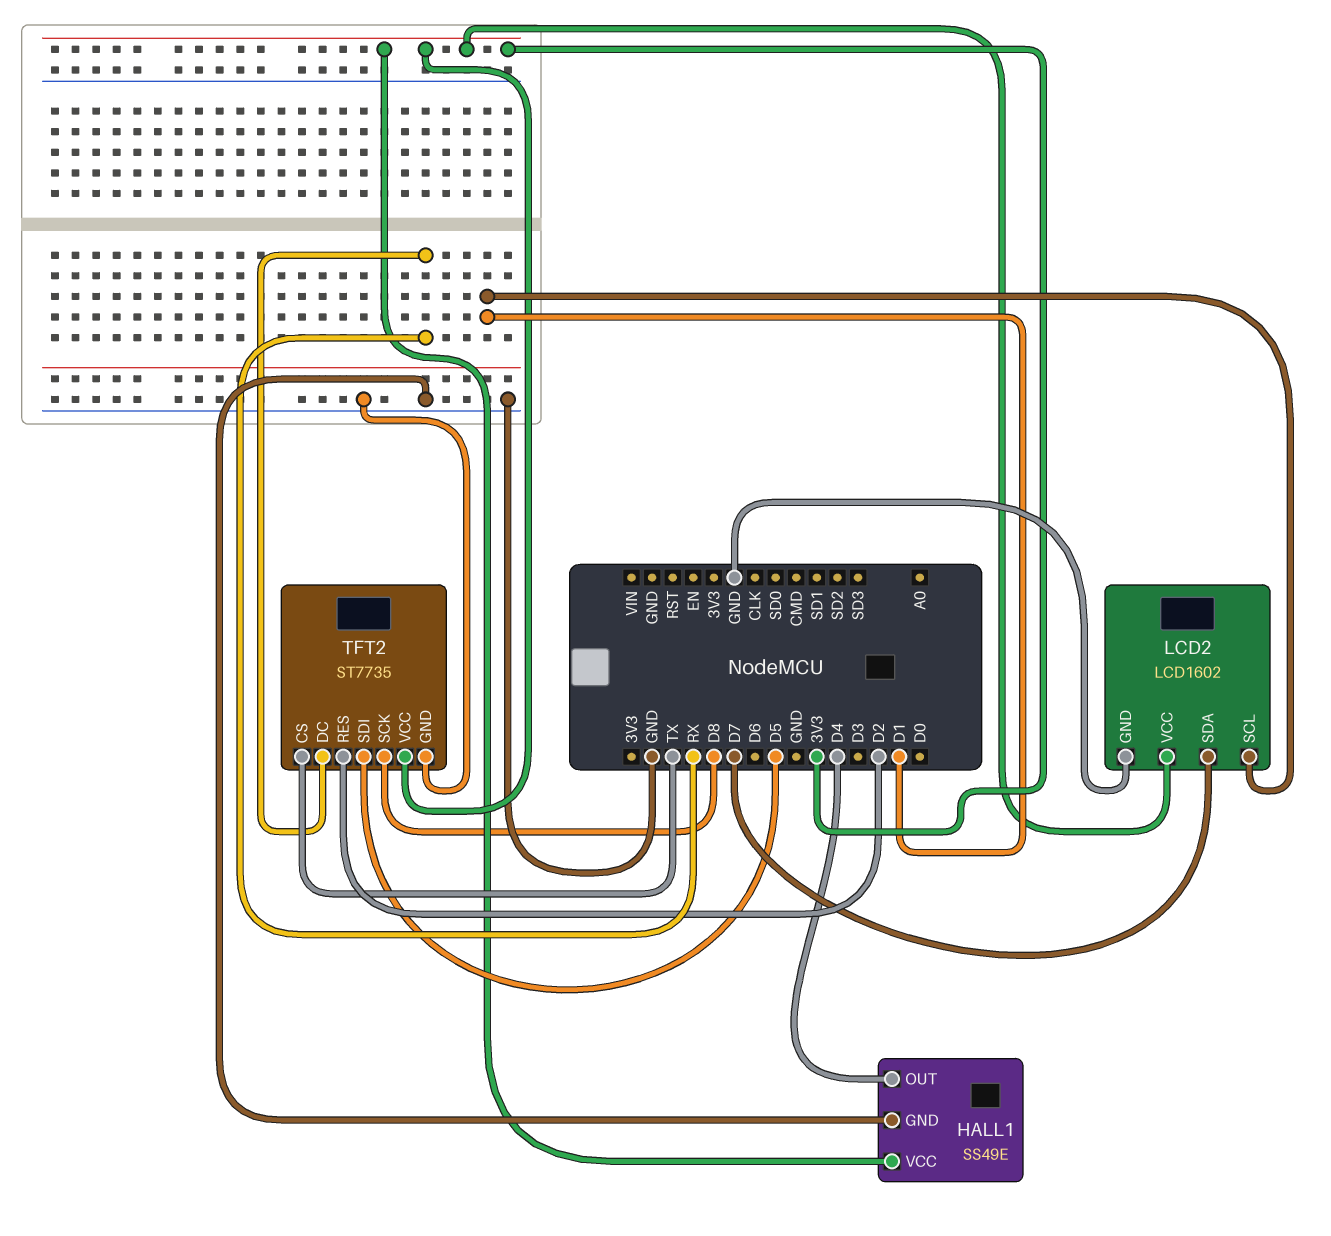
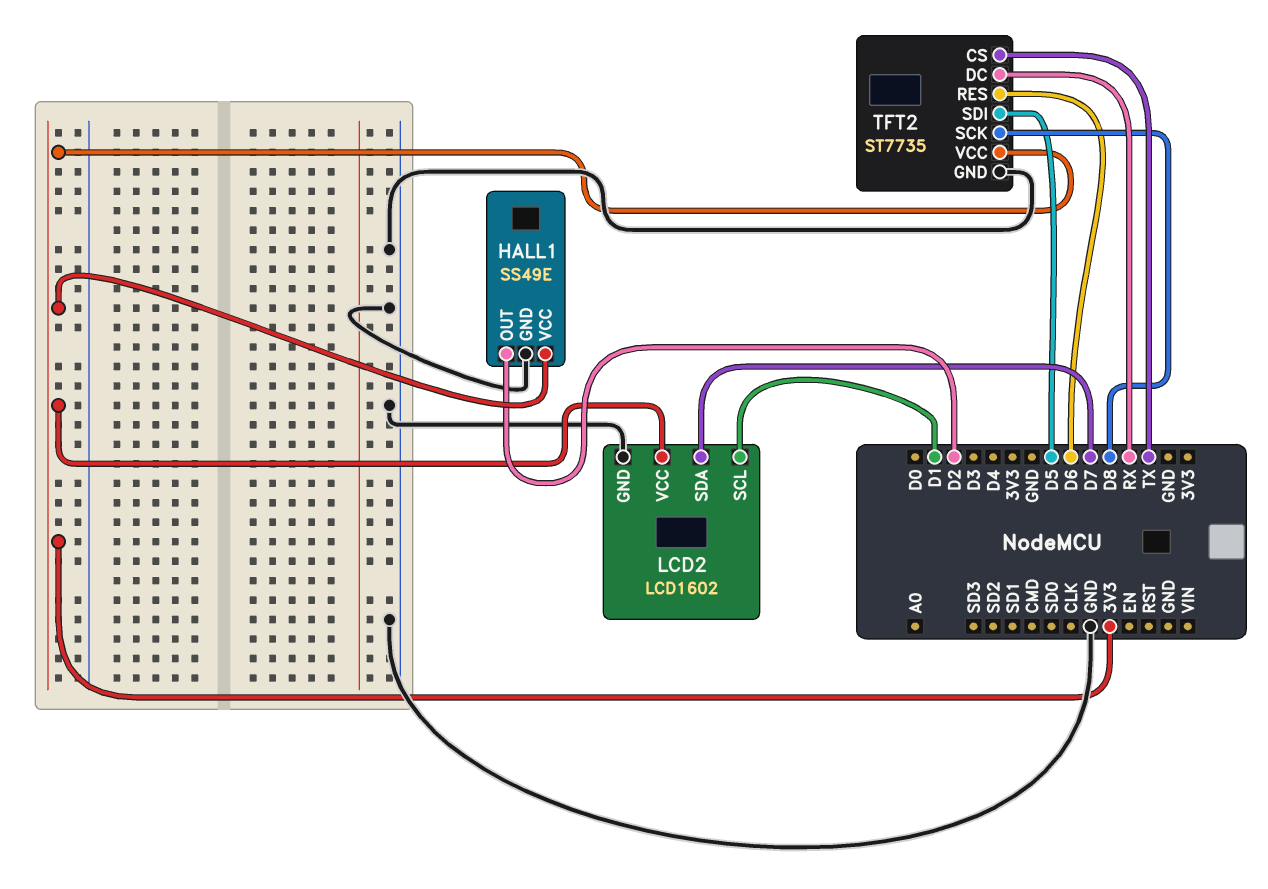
HALL1 pin OUT: D4 -> D2
TFT2 pin RES: D2 -> D6

